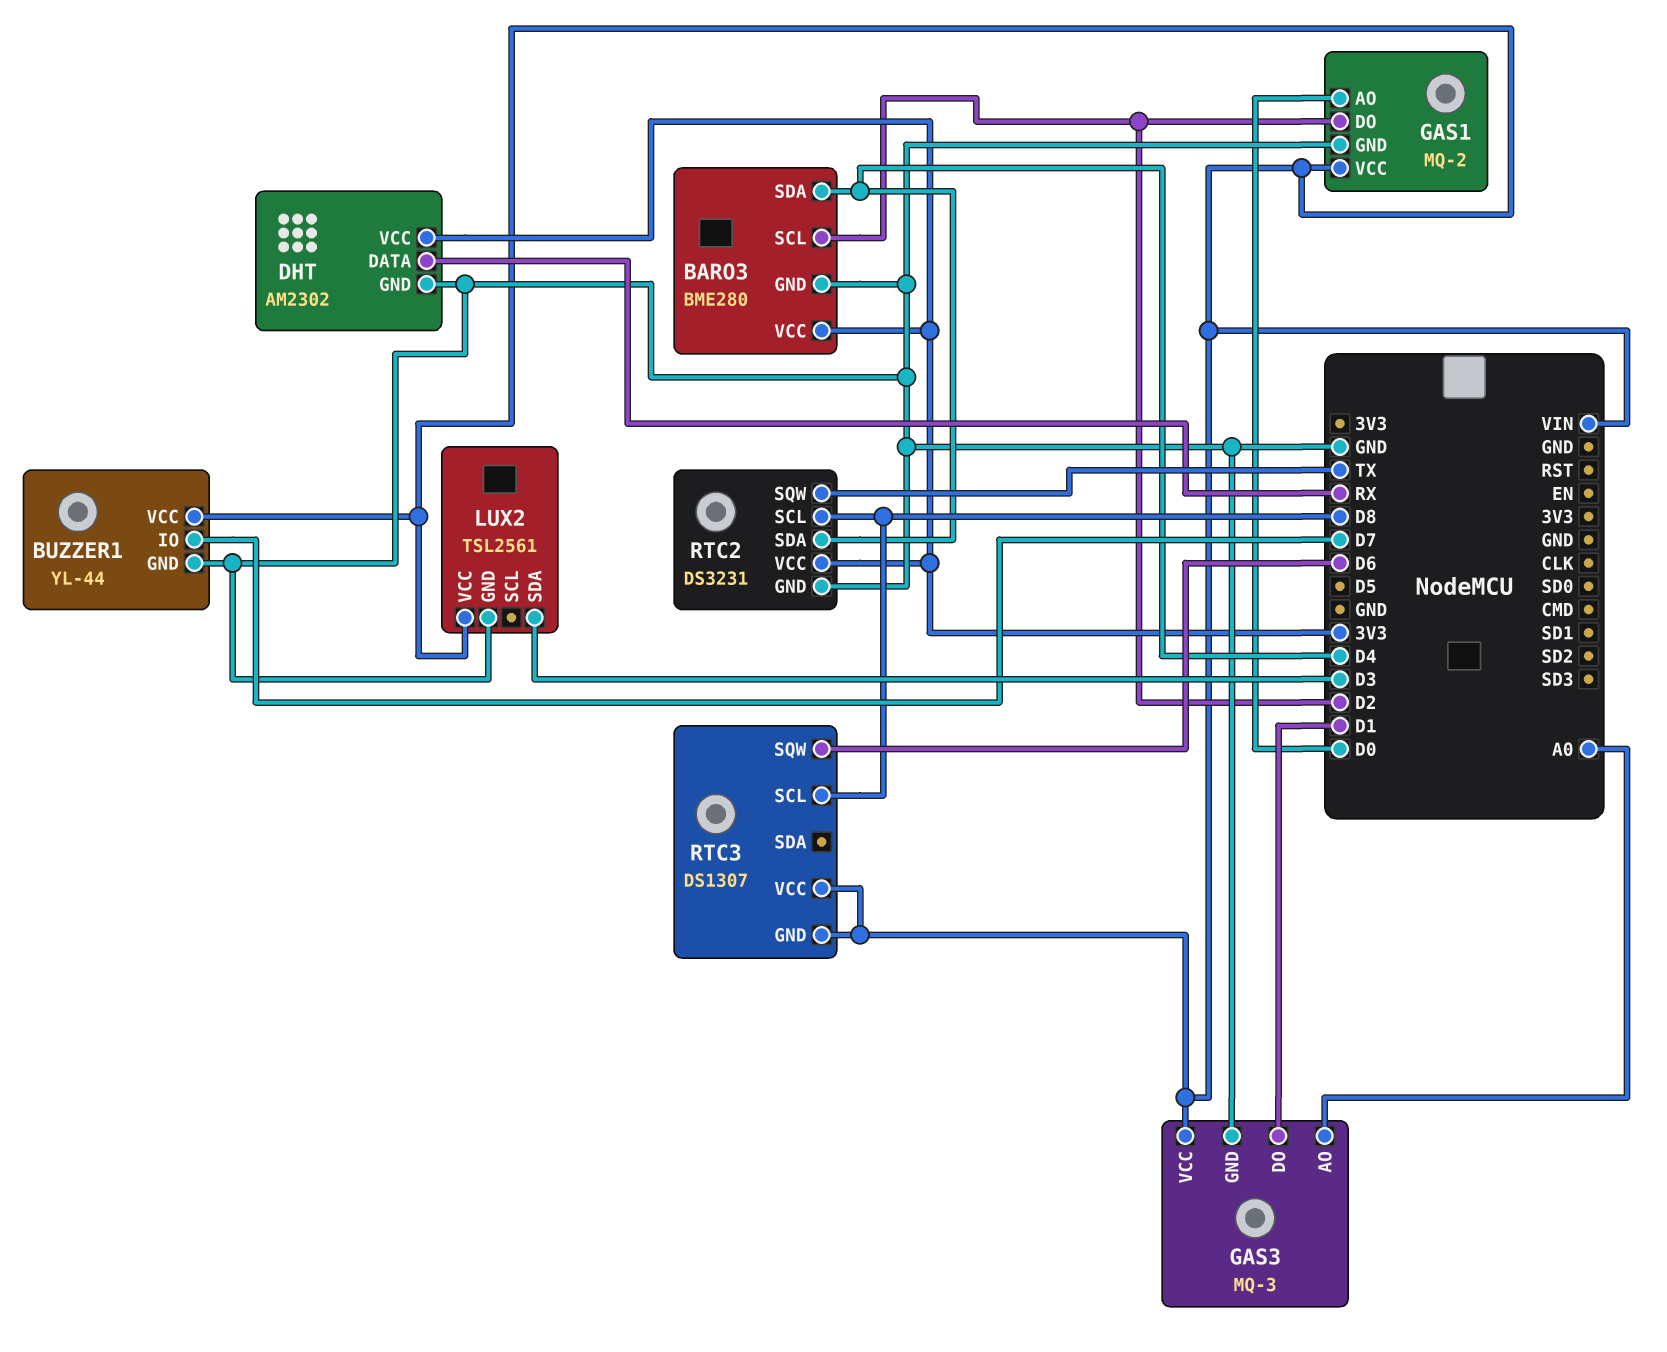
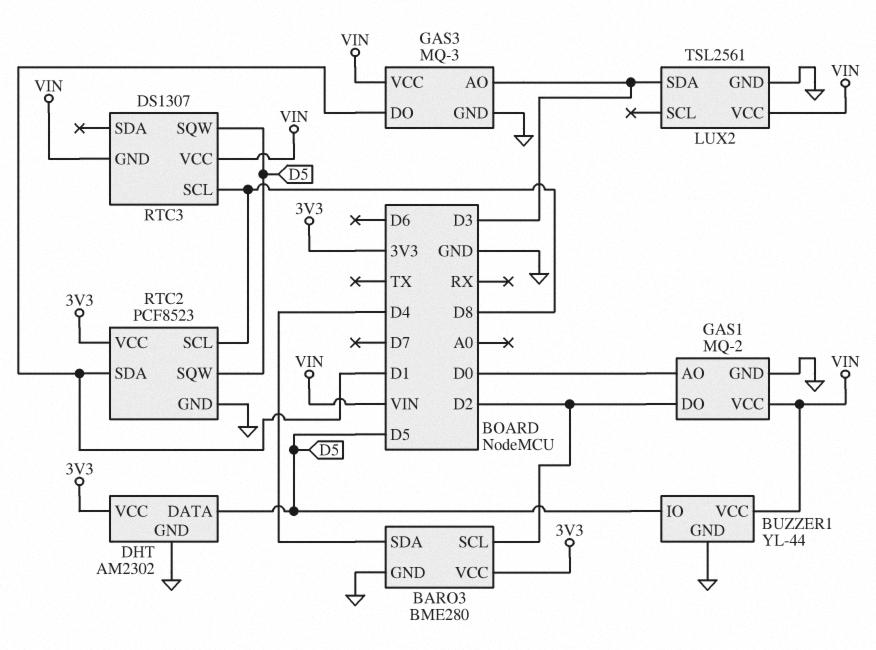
BUZZER1 pin IO: D7 -> D5
DHT pin DATA: RX -> D5
GAS3 pin AO: A0 -> D3
RTC2: DS3231 -> PCF8523
RTC2 pin SDA: D4 -> D1
RTC2 pin SQW: TX -> D5
RTC3 pin SQW: D6 -> D5

